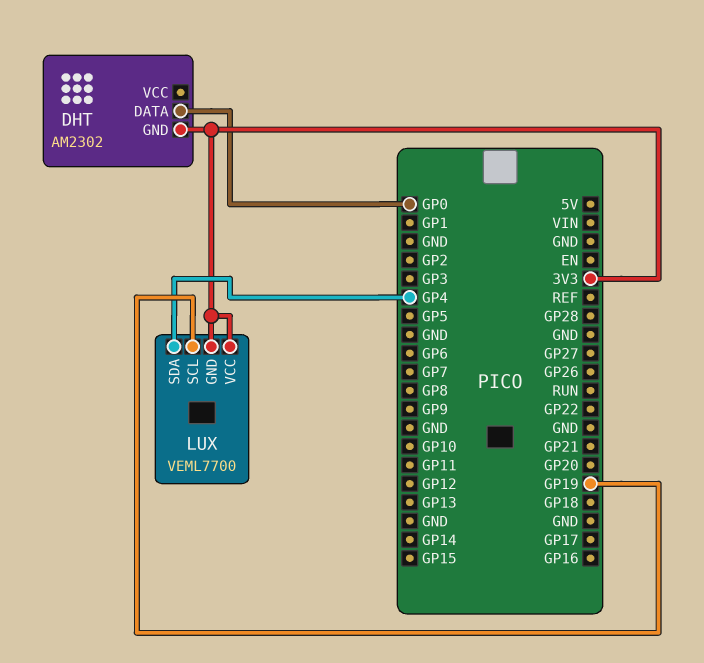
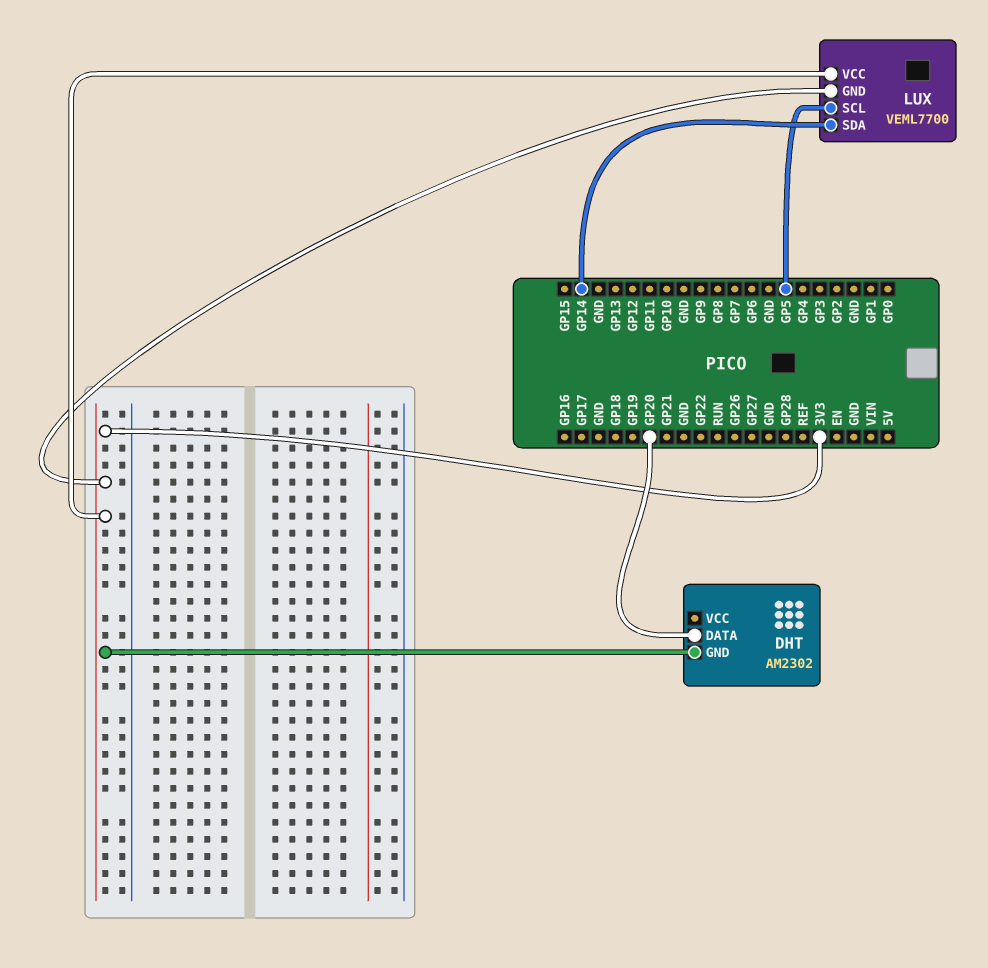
DHT pin DATA: GP0 -> GP20
LUX pin SCL: GP19 -> GP5
LUX pin SDA: GP4 -> GP14

